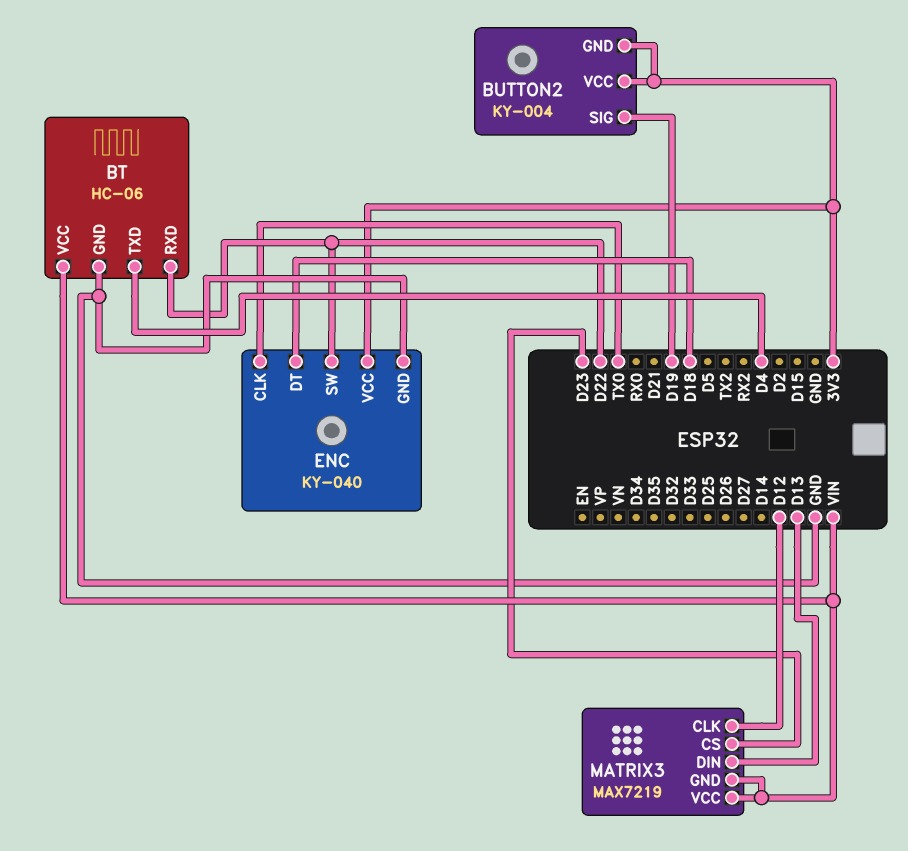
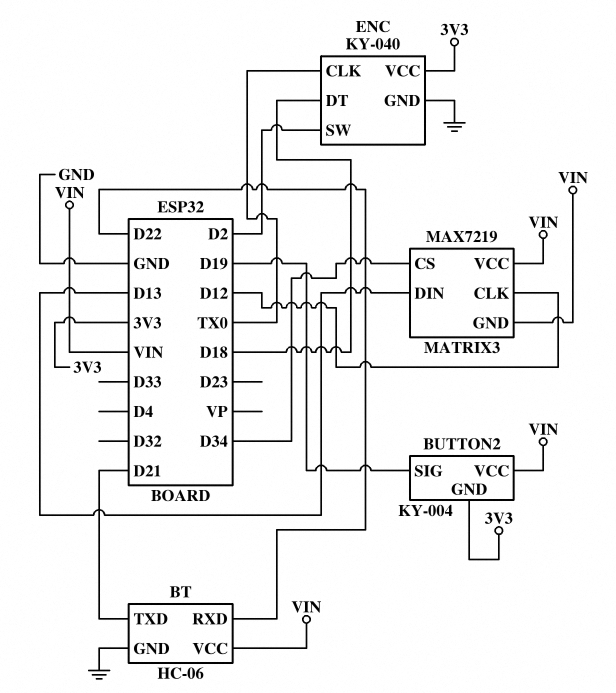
BT pin TXD: D4 -> D21
BUTTON2 pin VCC: 3V3 -> VIN
ENC pin SW: D22 -> D2
MATRIX3 pin CS: D23 -> D34

